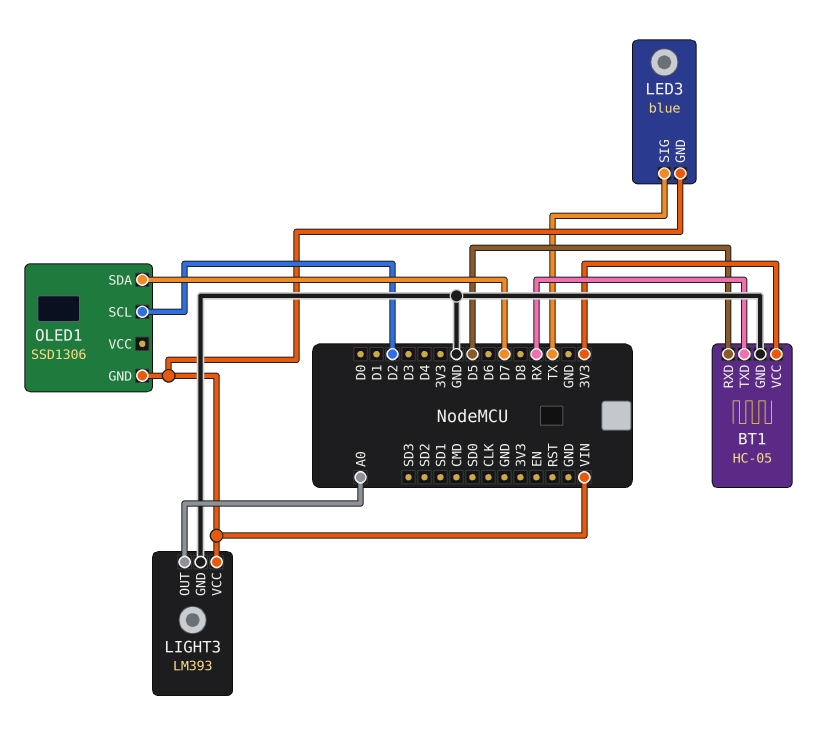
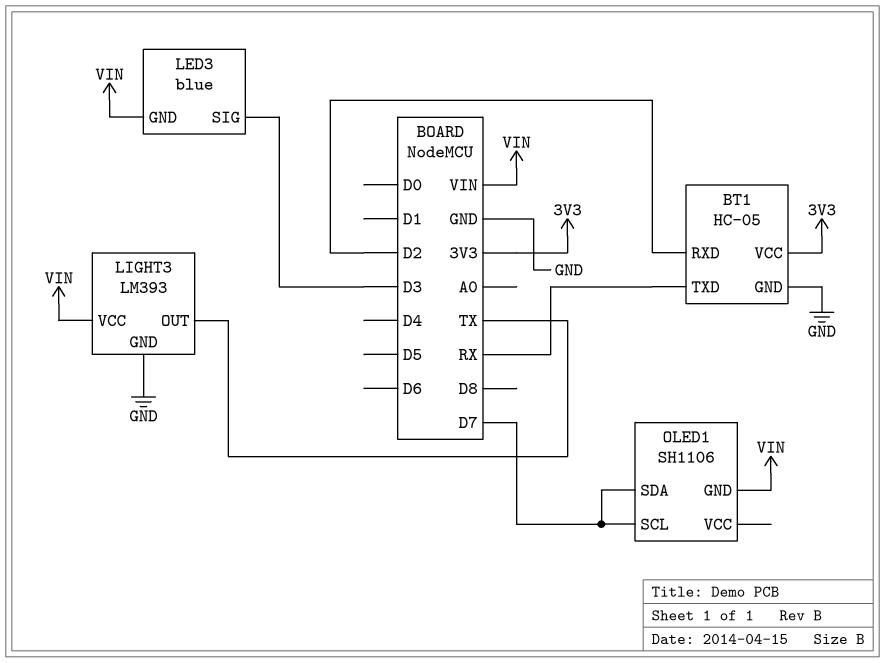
BT1 pin RXD: D5 -> D2
LED3 pin SIG: TX -> D3
LIGHT3 pin OUT: A0 -> TX
OLED1: SSD1306 -> SH1106
OLED1 pin SCL: D2 -> D7

